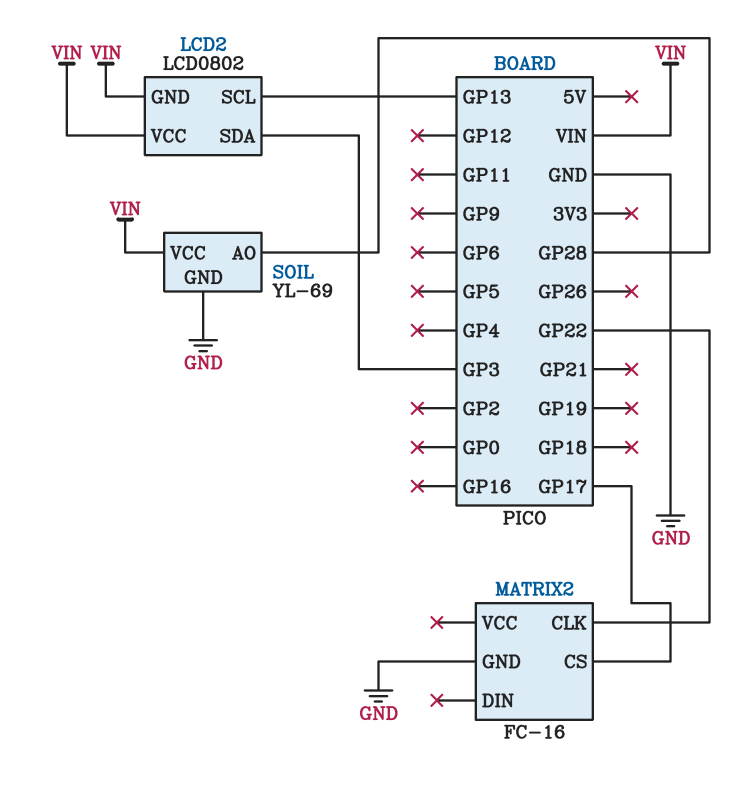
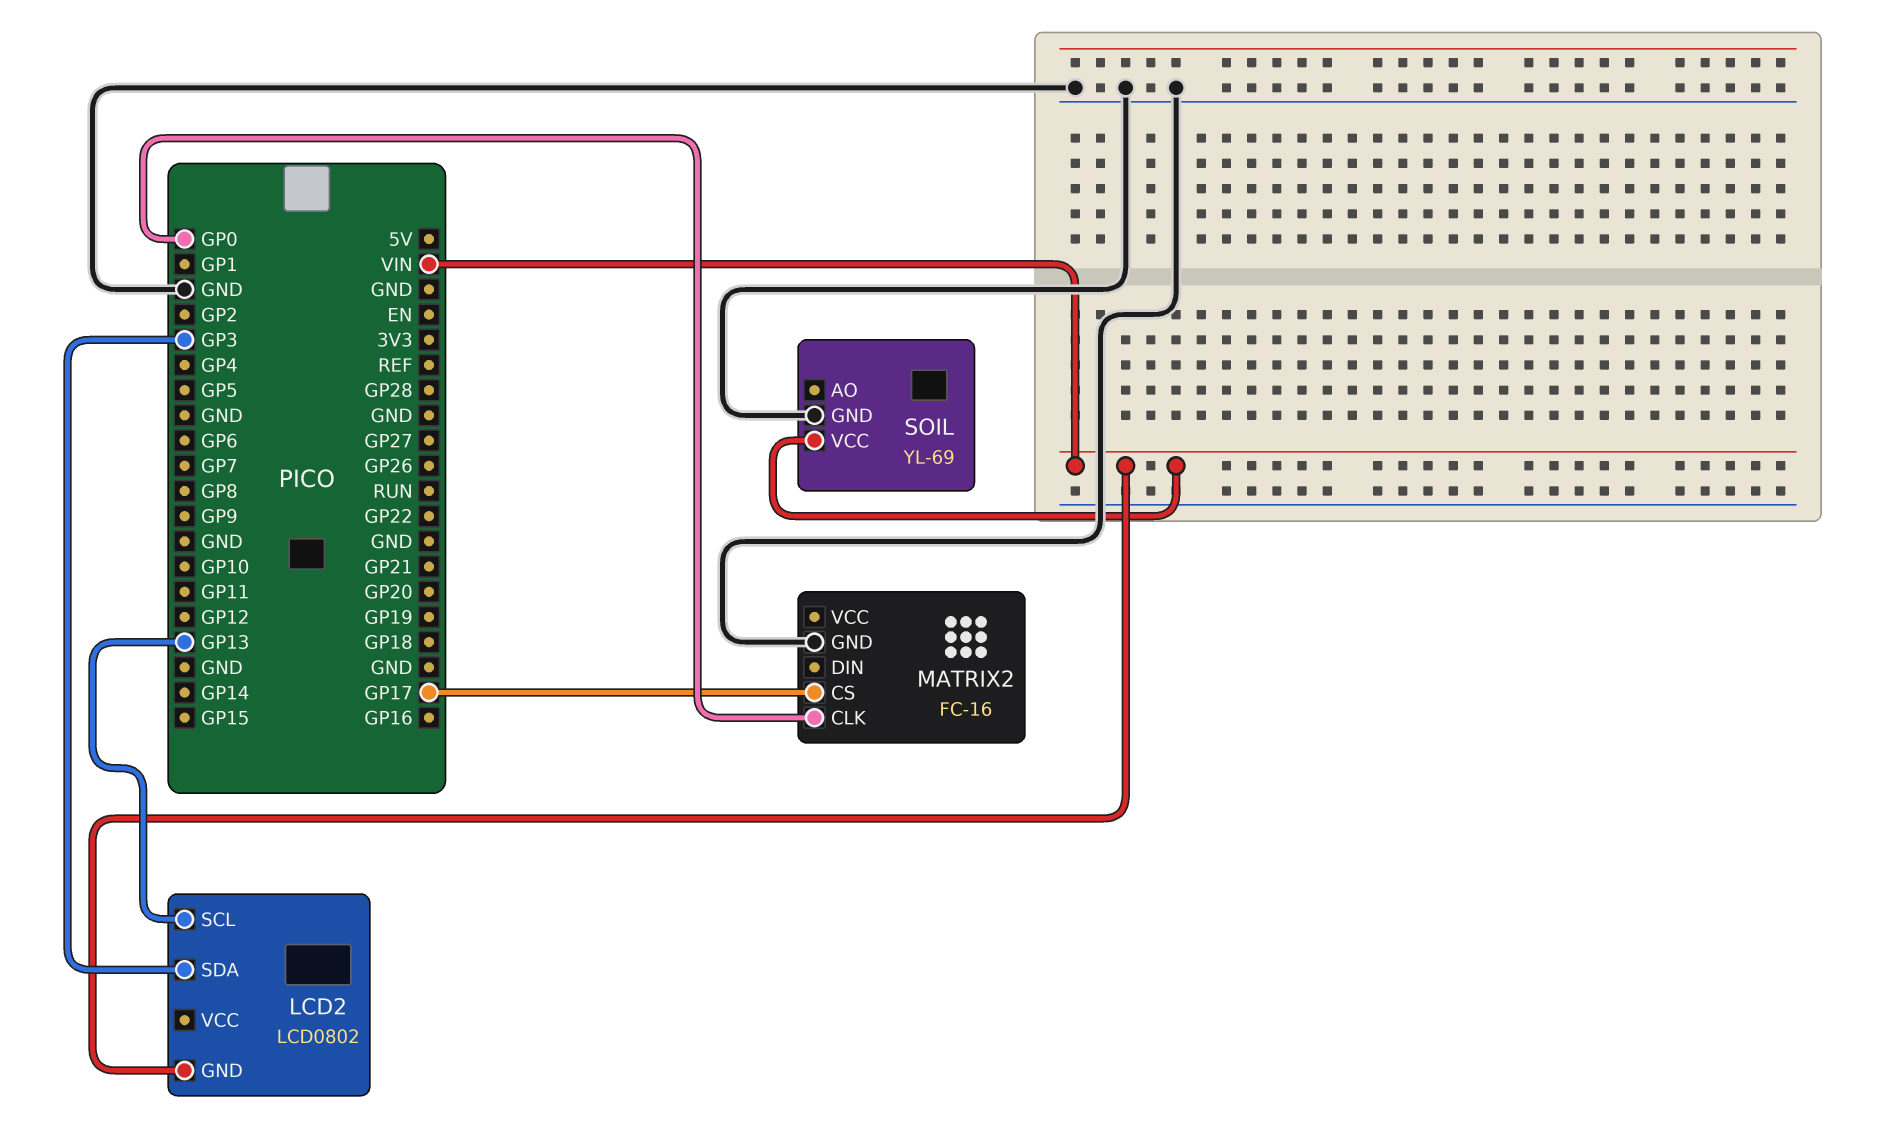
LCD2 pin VCC: VIN -> none
MATRIX2 pin CLK: GP22 -> GP0
SOIL pin AO: GP28 -> none

